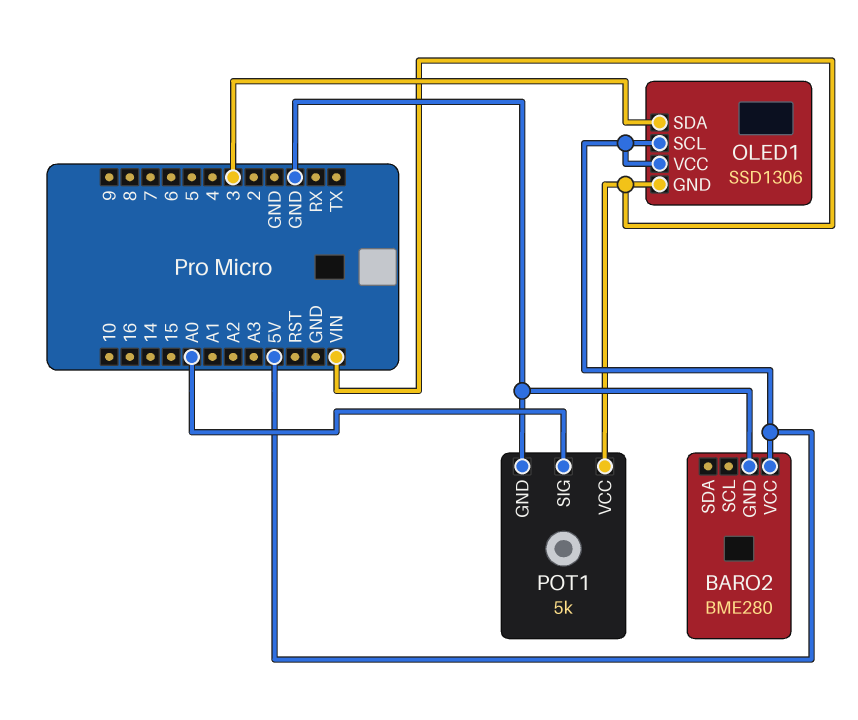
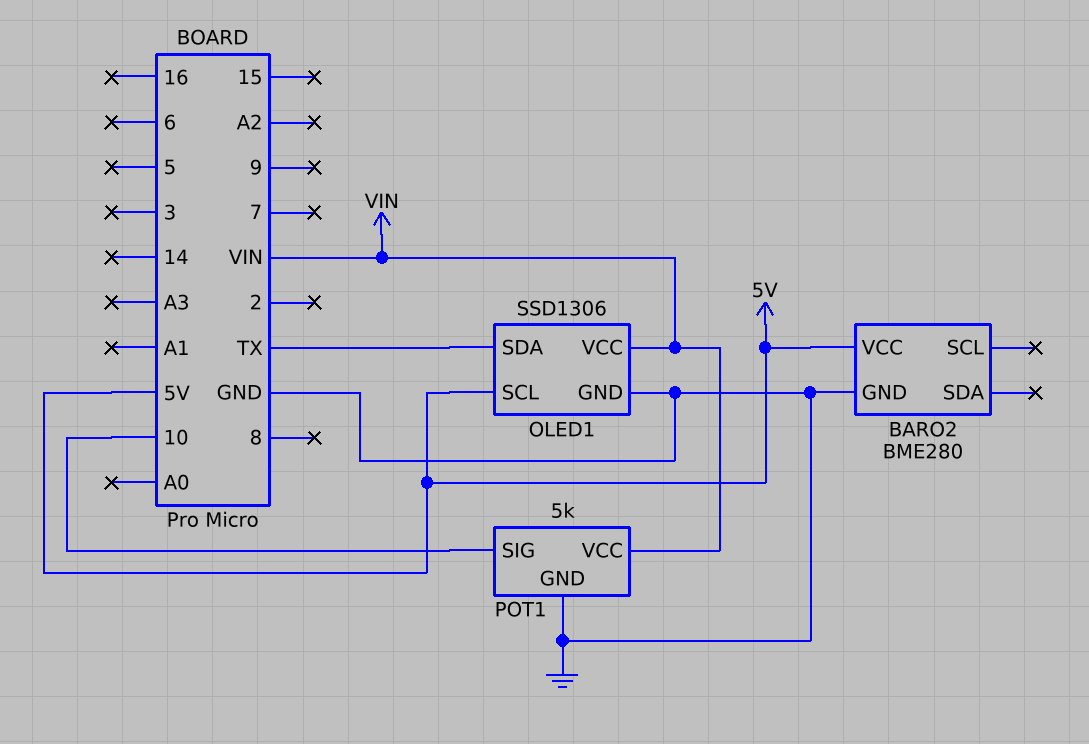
OLED1 pin GND: VIN -> GND
OLED1 pin SDA: 3 -> TX
OLED1 pin VCC: 5V -> VIN
POT1 pin SIG: A0 -> 10

